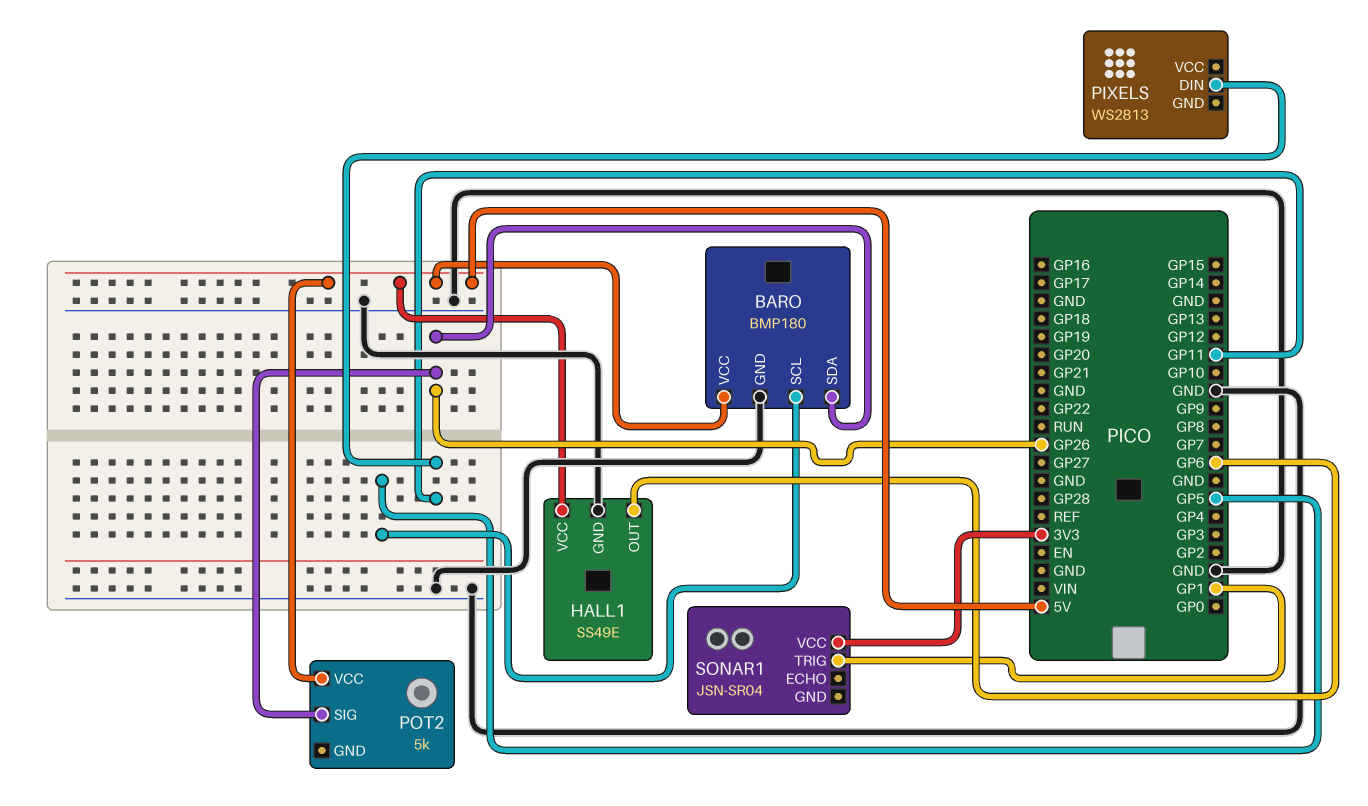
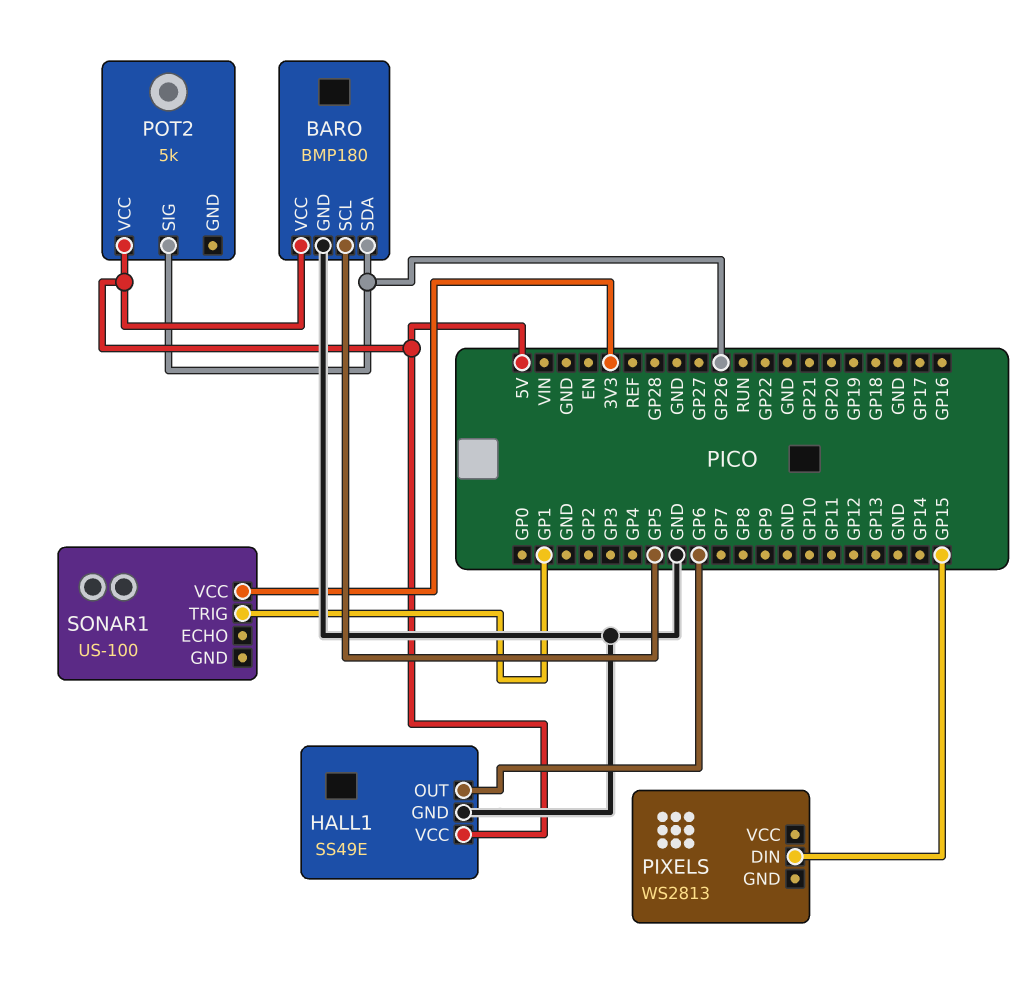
PIXELS pin DIN: GP11 -> GP15
SONAR1: JSN-SR04 -> US-100

